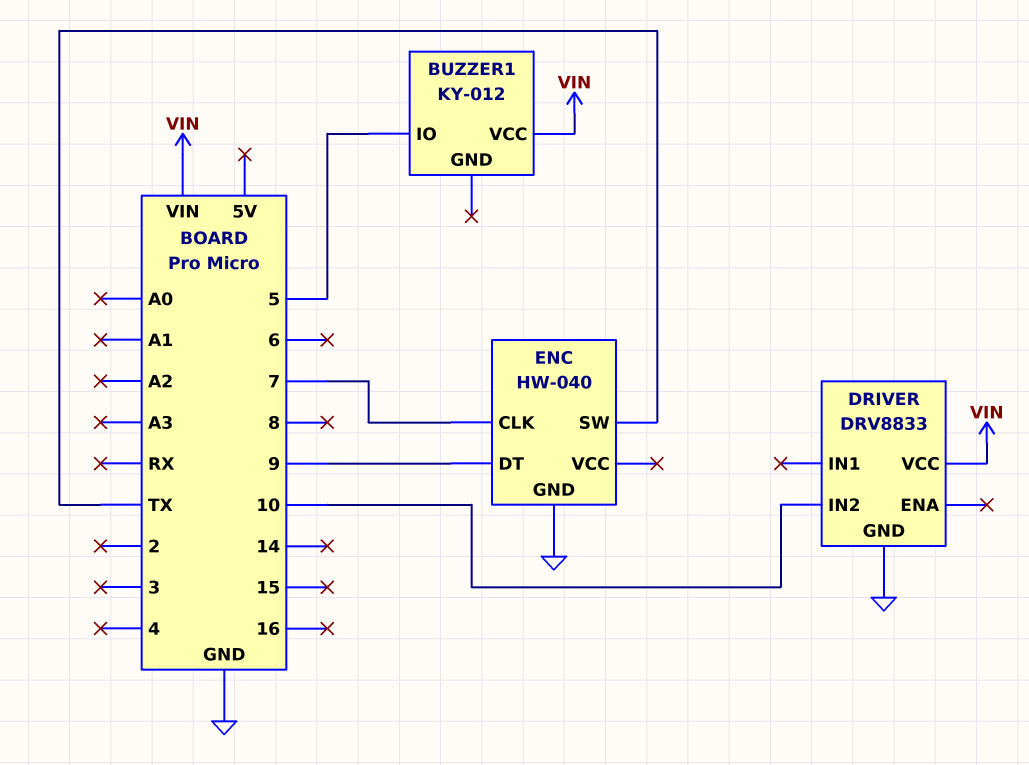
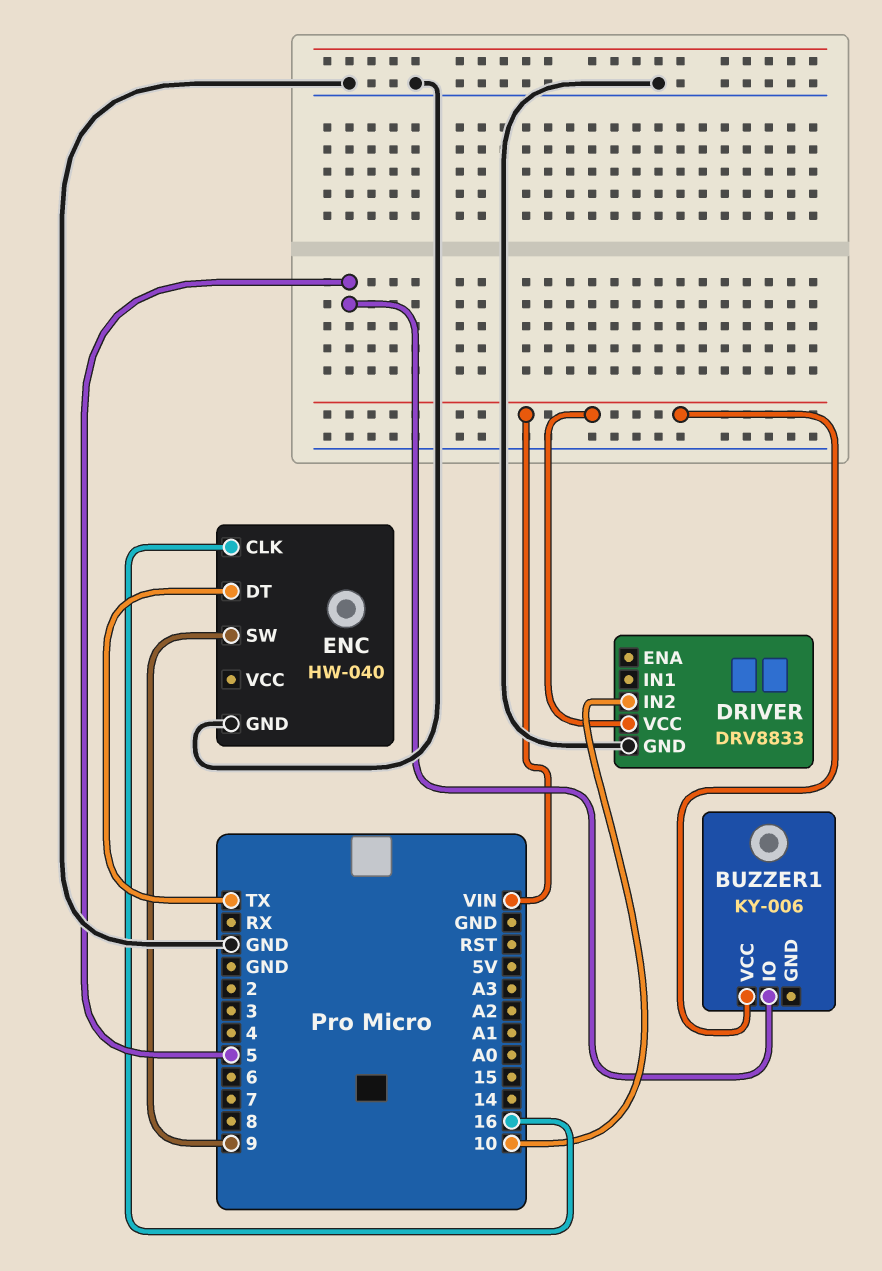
BUZZER1: KY-012 -> KY-006
ENC pin CLK: 7 -> 16
ENC pin DT: 9 -> TX
ENC pin SW: TX -> 9

